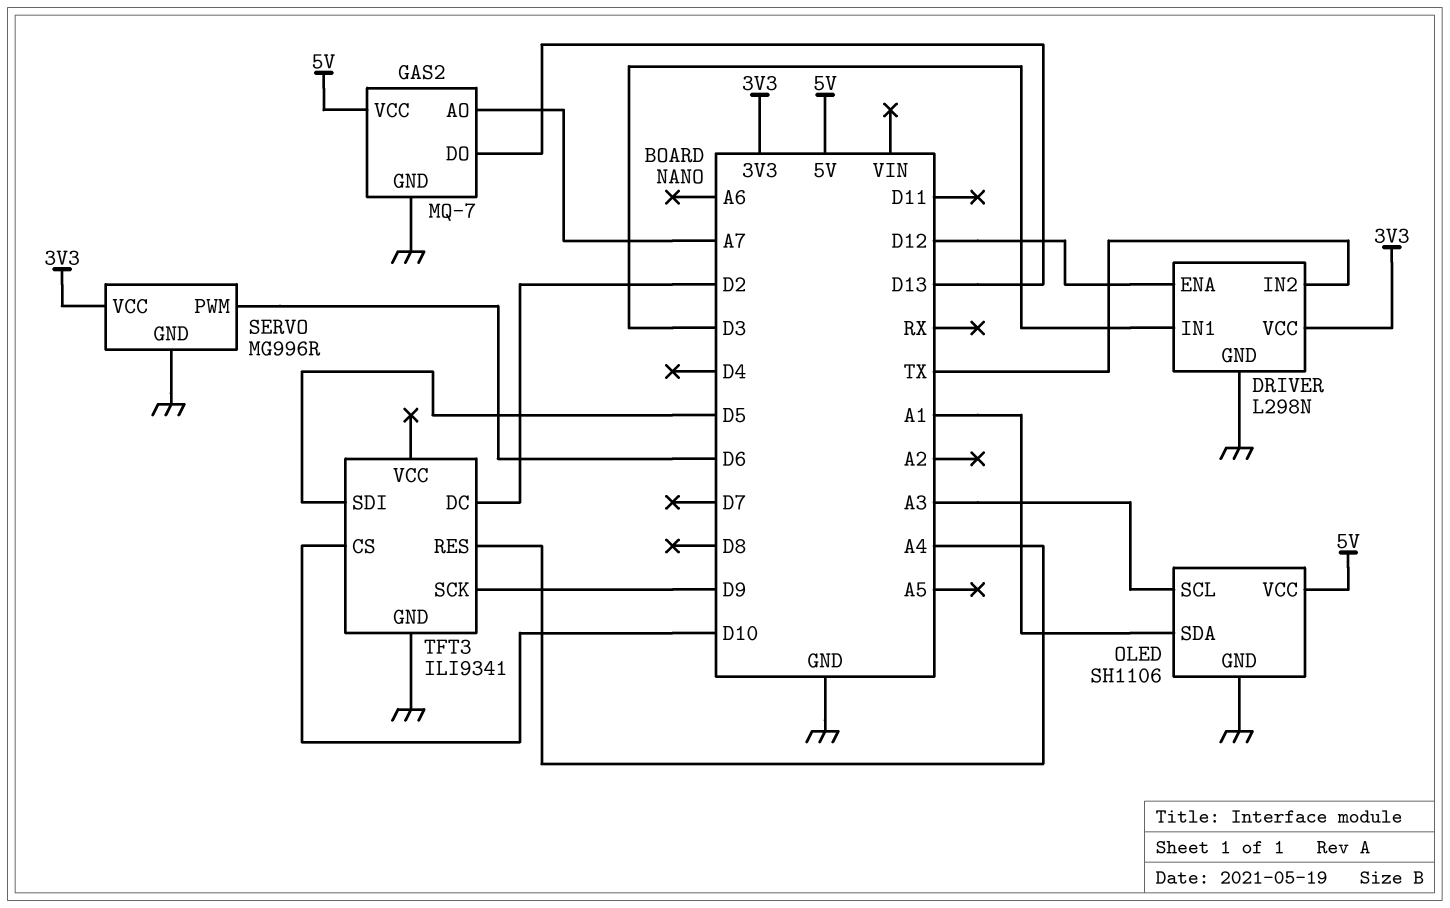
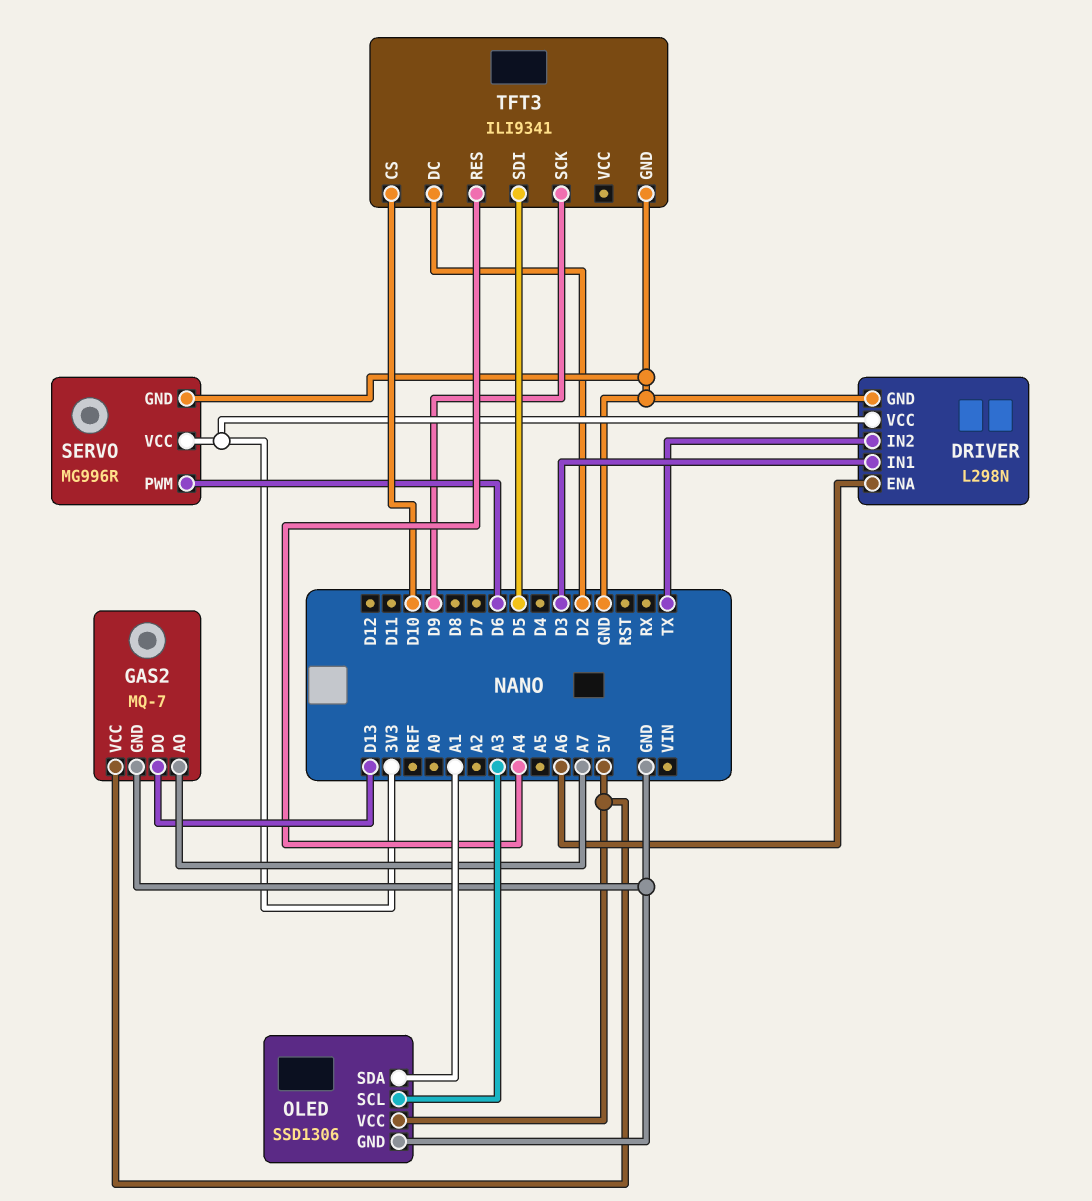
DRIVER pin ENA: D12 -> A6
OLED: SH1106 -> SSD1306

